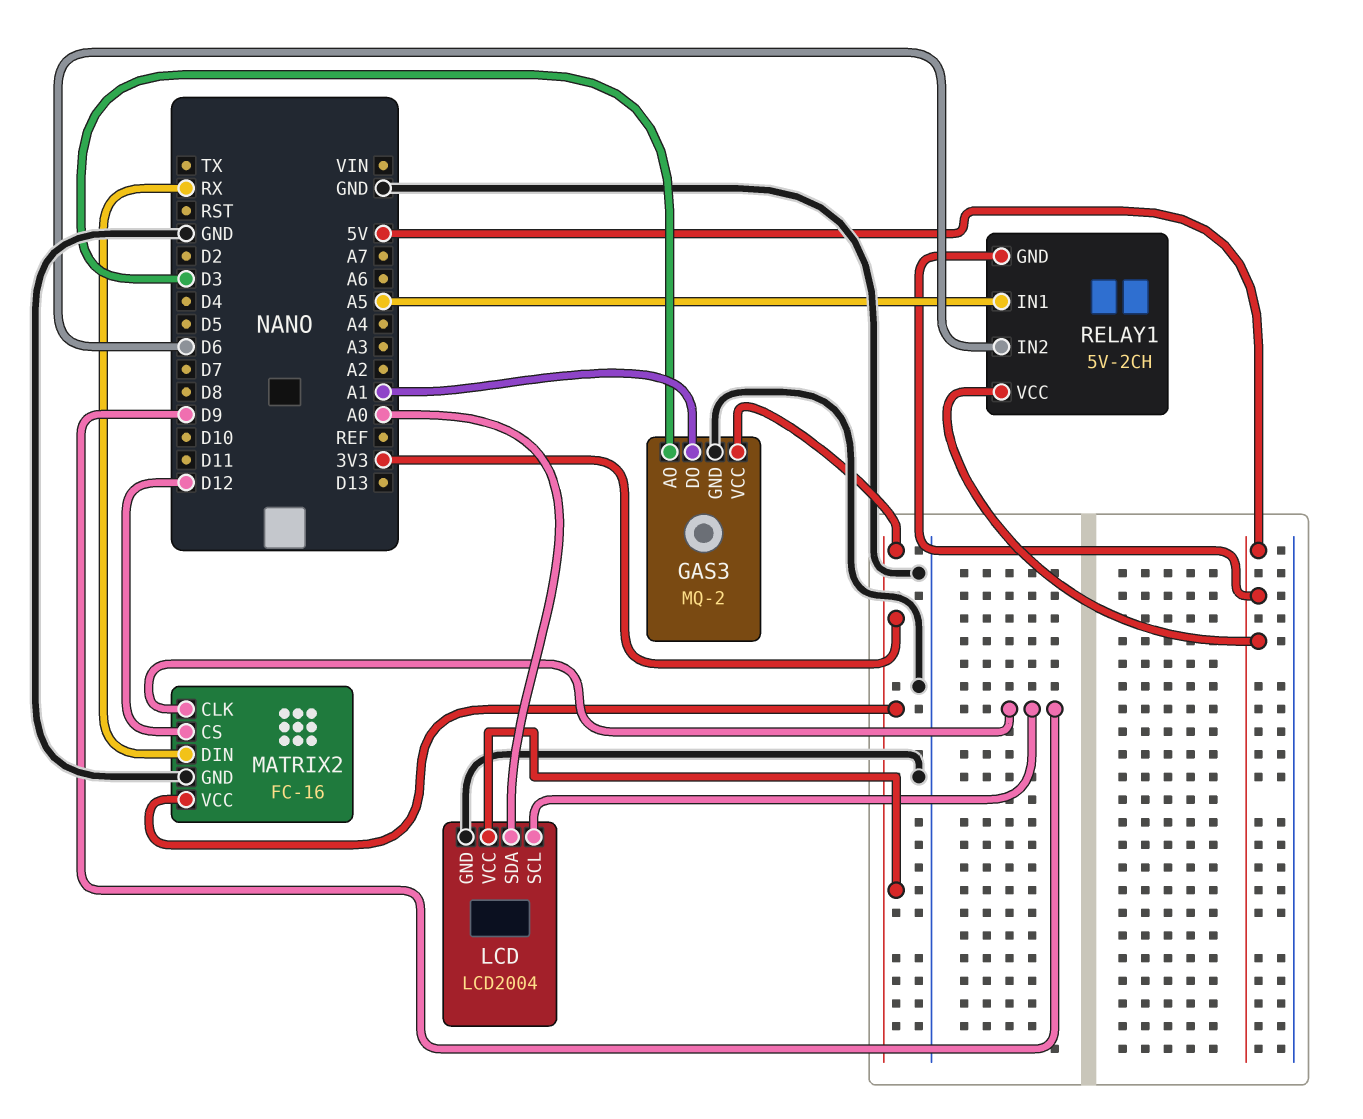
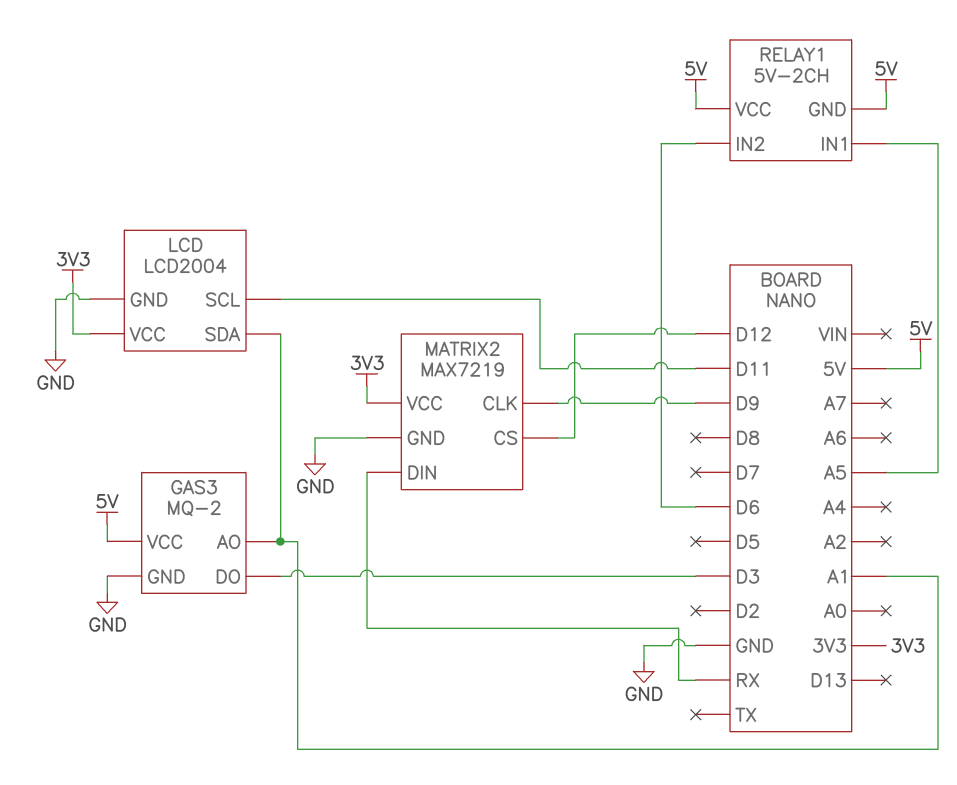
GAS3 pin AO: D3 -> A1
GAS3 pin DO: A1 -> D3
GAS3 pin VCC: 3V3 -> 5V
LCD pin SCL: D9 -> D11
LCD pin SDA: A0 -> A1
MATRIX2: FC-16 -> MAX7219

